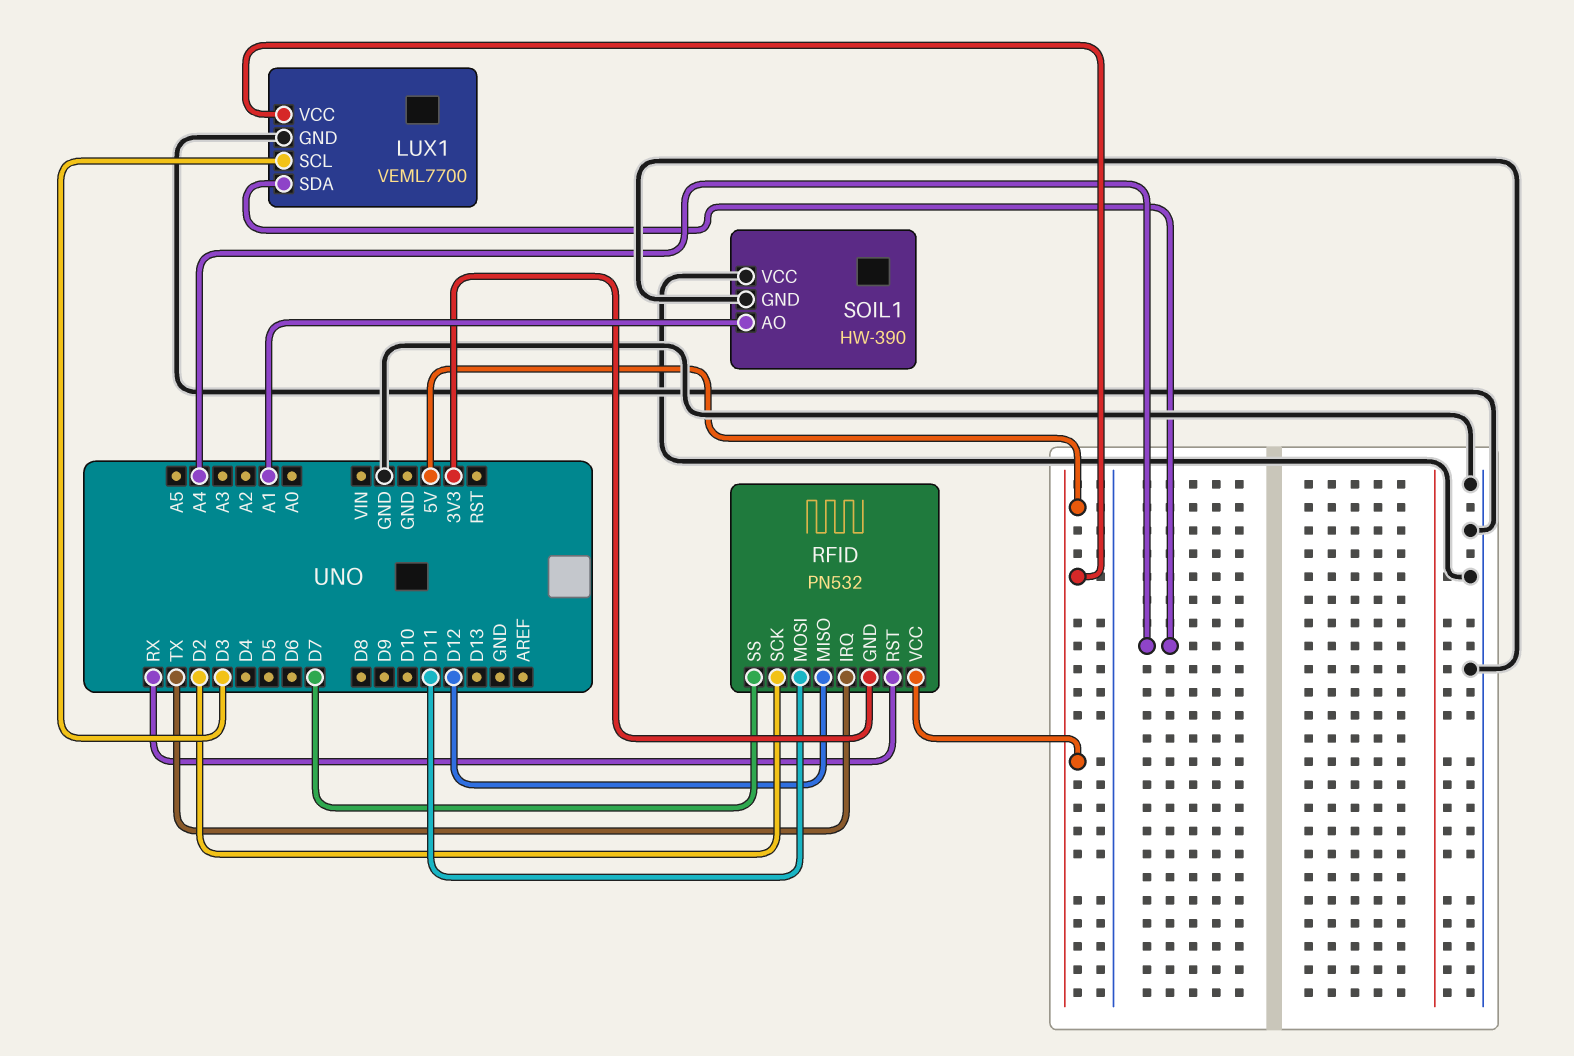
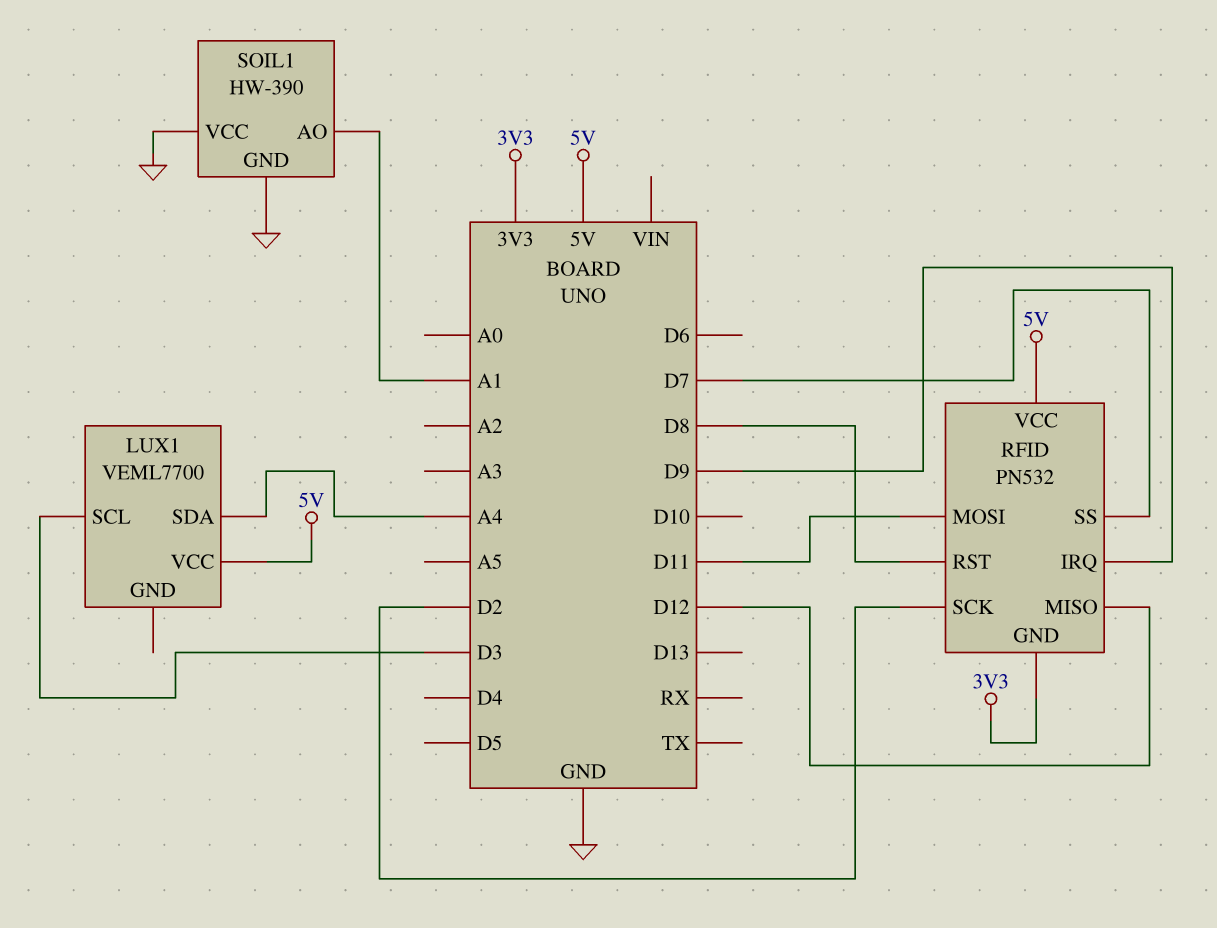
LUX1 pin GND: GND -> none
RFID pin IRQ: TX -> D9
RFID pin RST: RX -> D8

